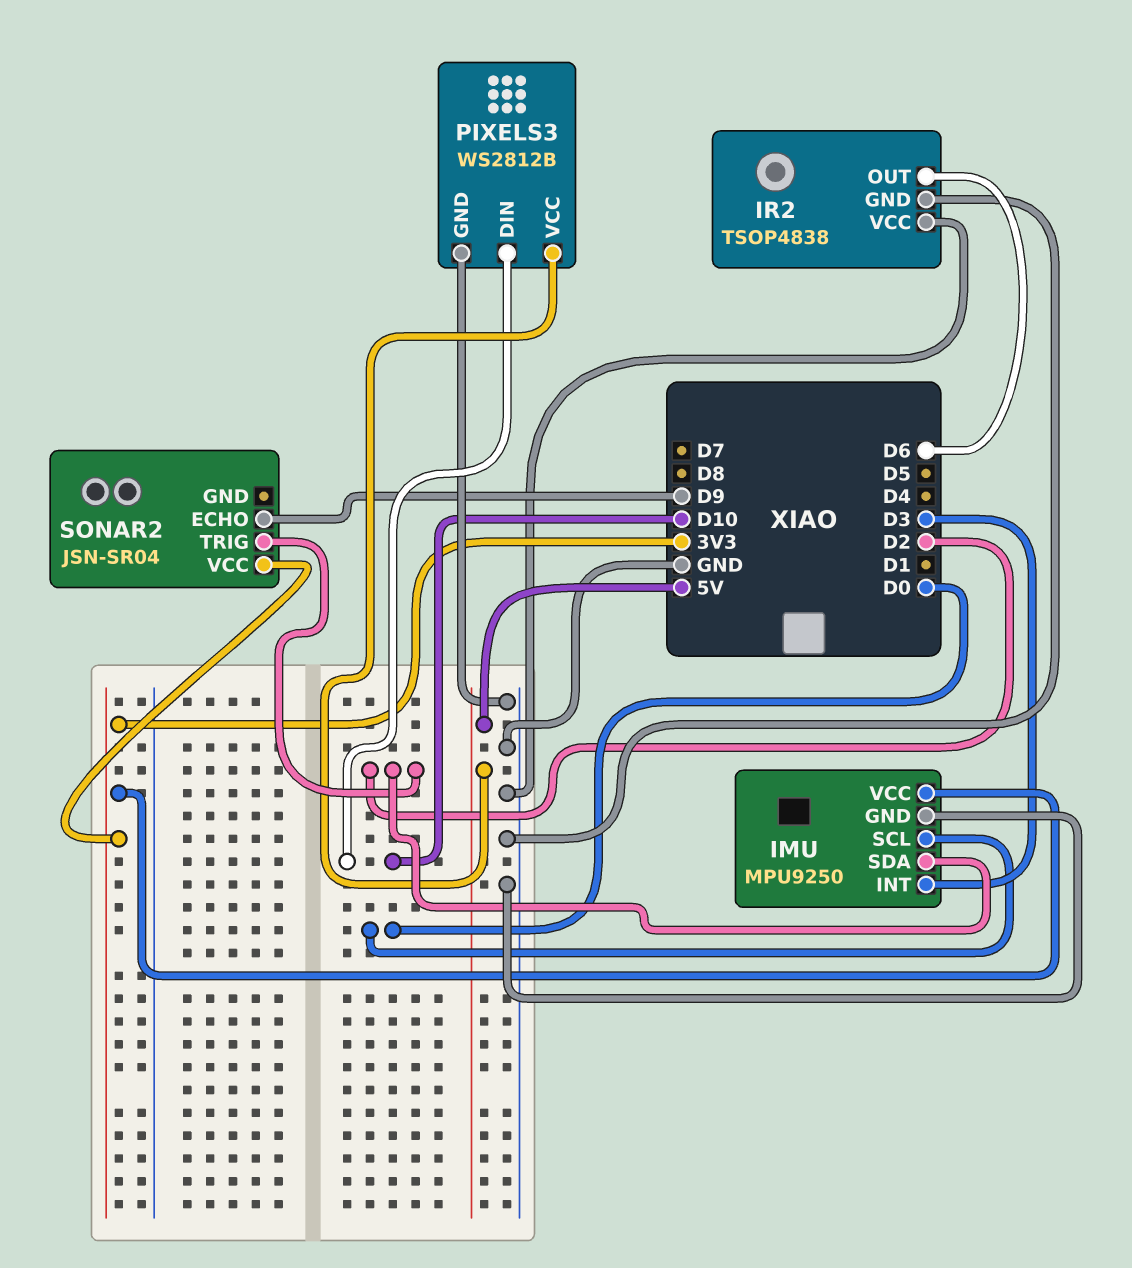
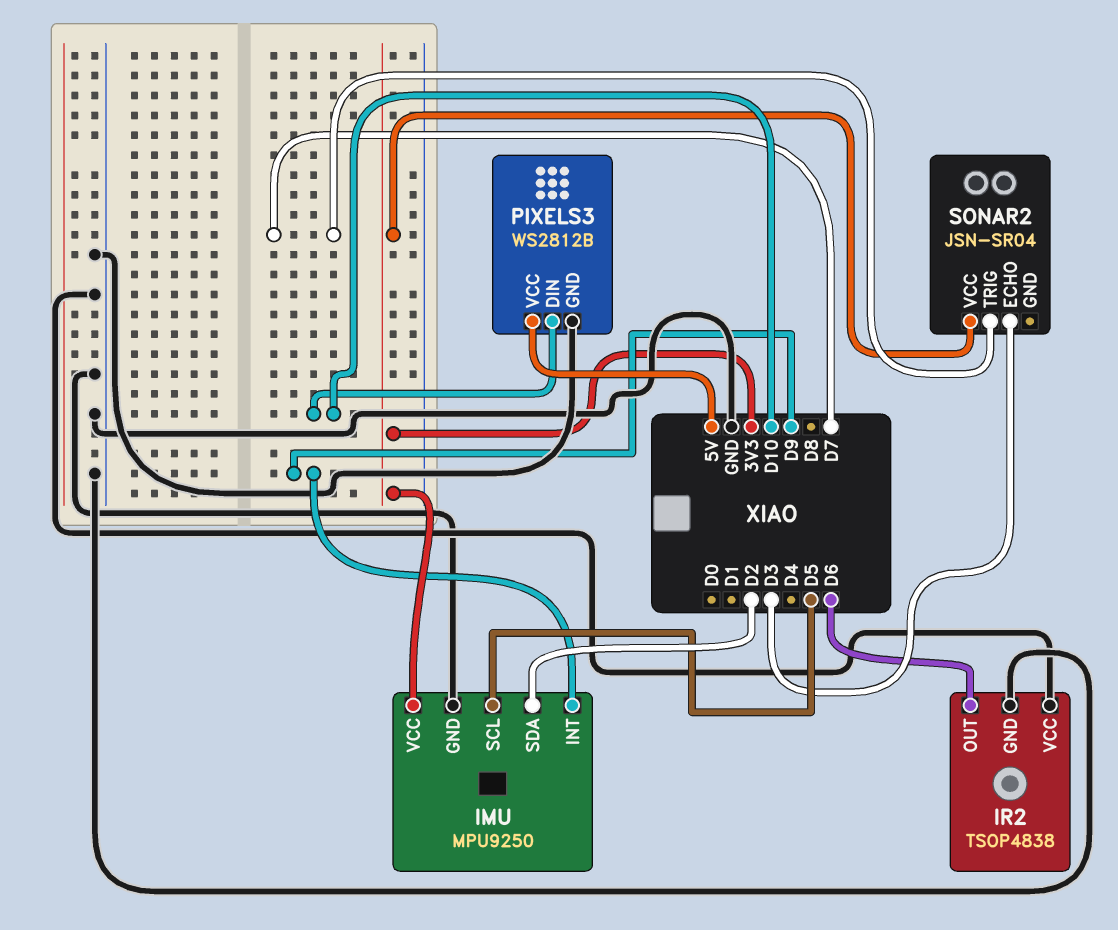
IMU pin INT: D3 -> D9
IMU pin SCL: D0 -> D5
SONAR2 pin ECHO: D9 -> D3
SONAR2 pin TRIG: D2 -> D7

